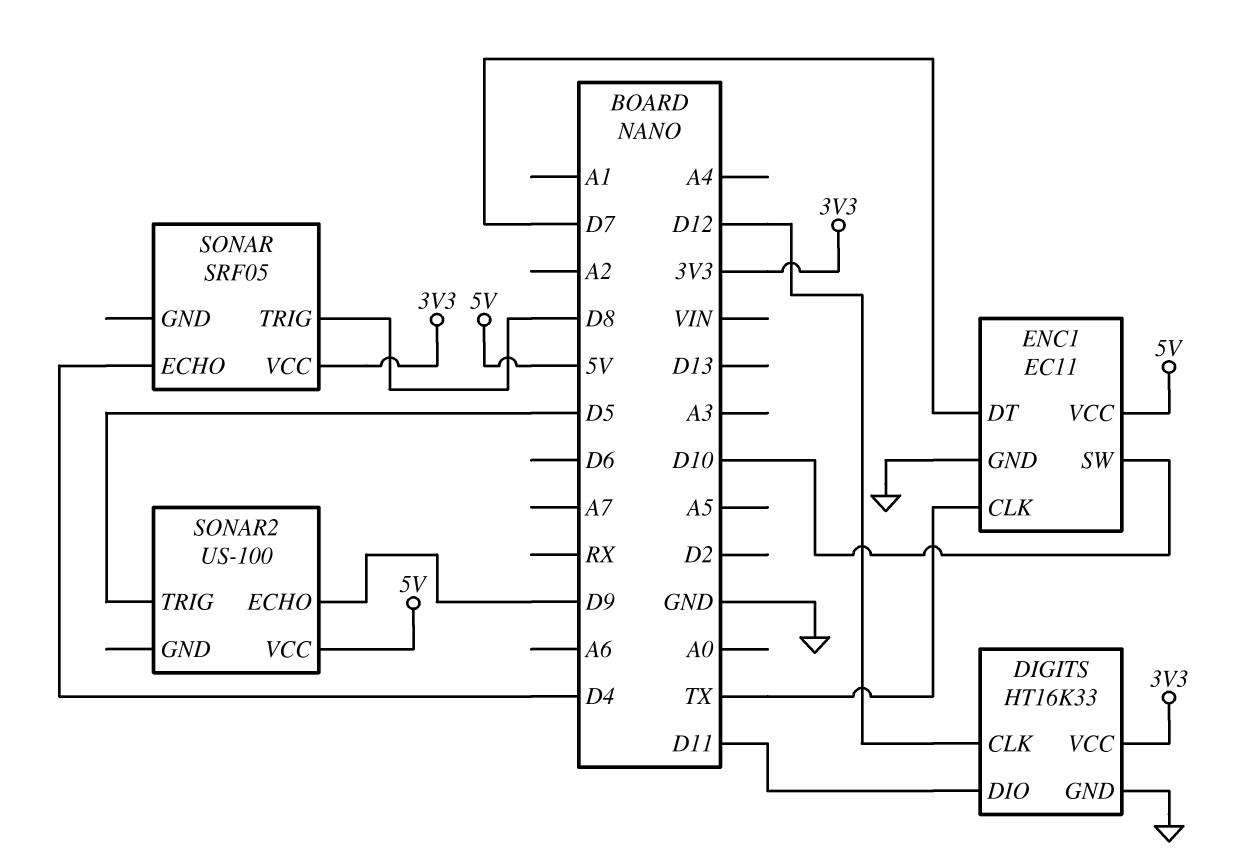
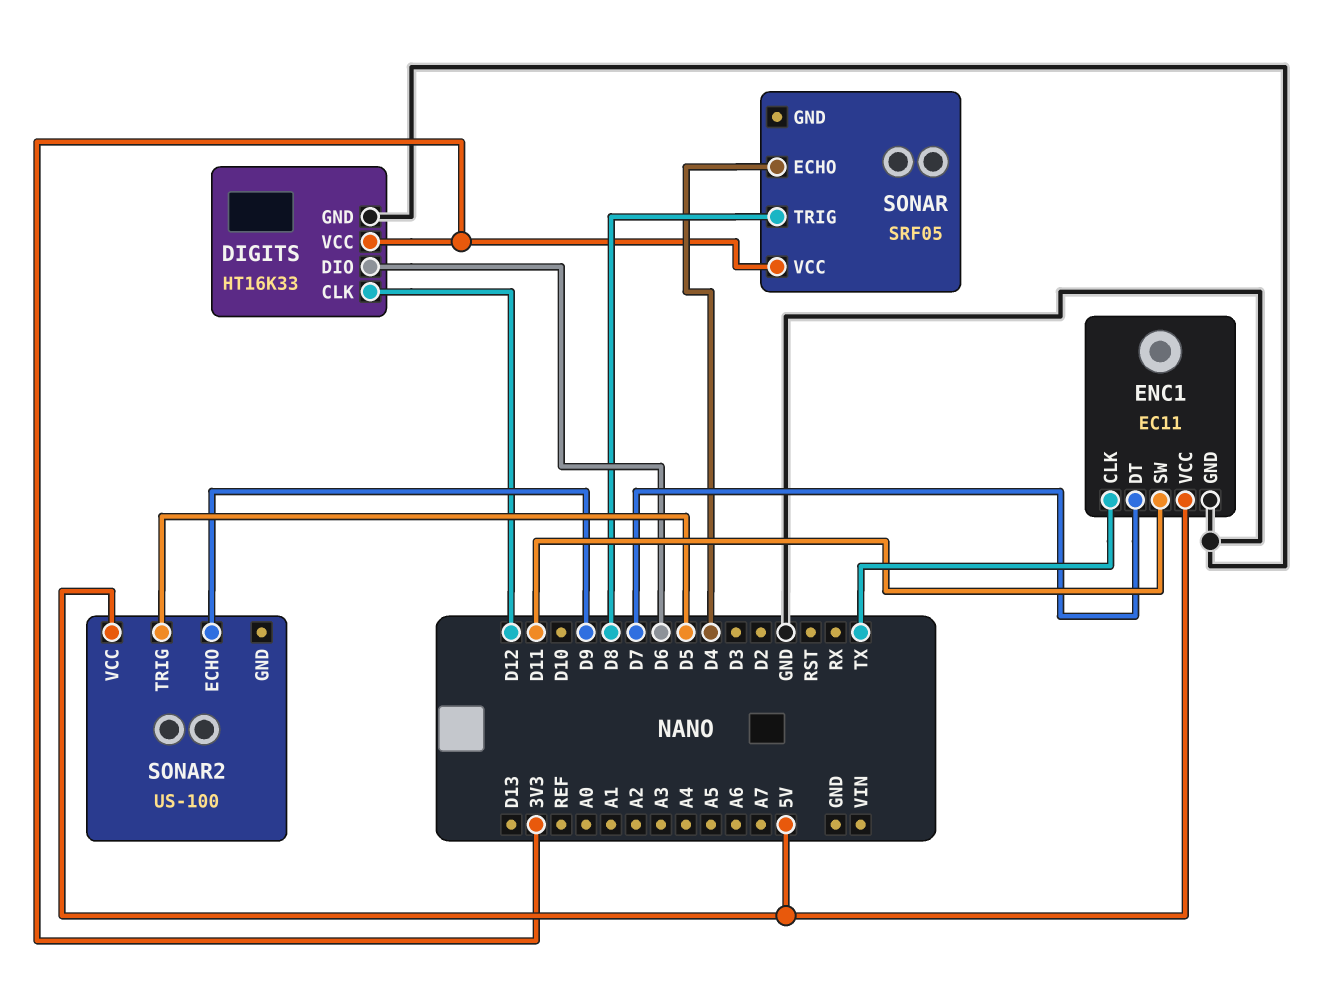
DIGITS pin DIO: D11 -> D6
ENC1 pin SW: D10 -> D11

